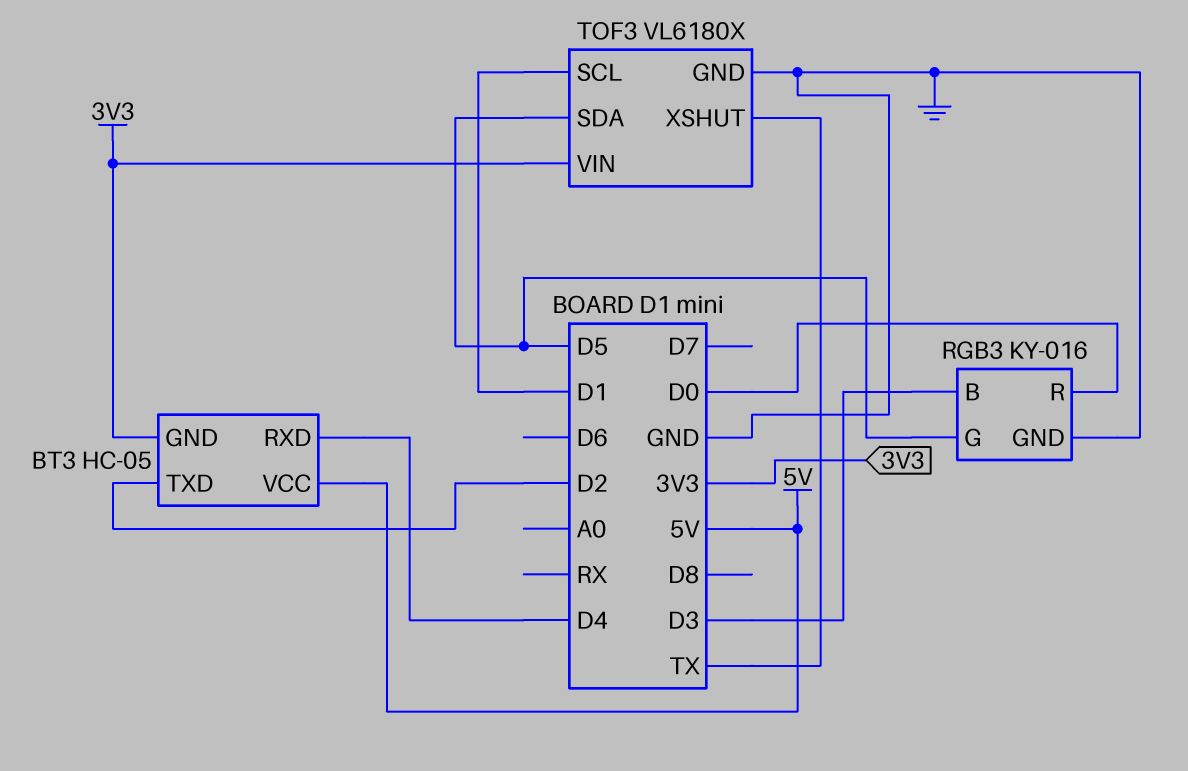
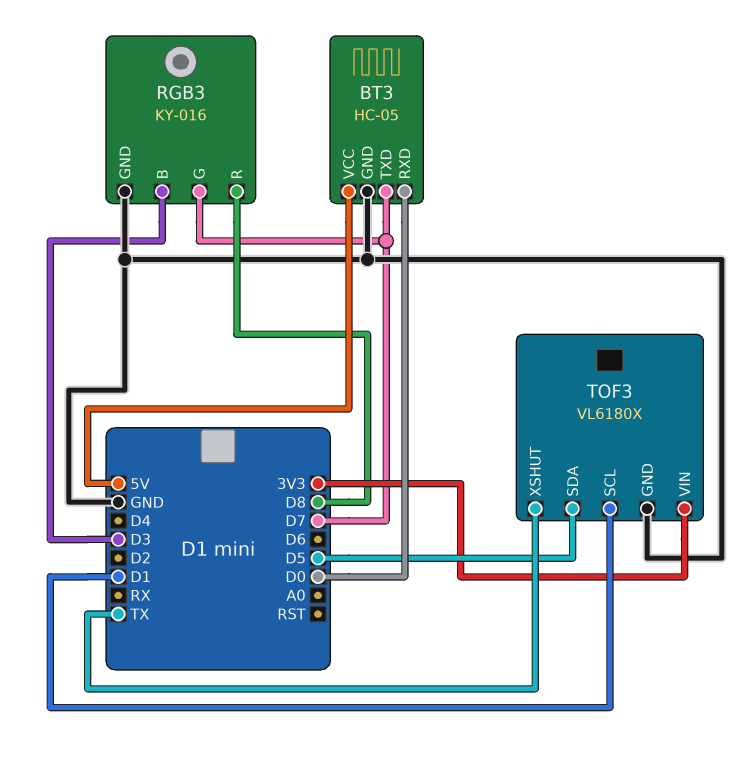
BT3 pin GND: 3V3 -> GND
BT3 pin RXD: D4 -> D0
BT3 pin TXD: D2 -> D7
RGB3 pin G: D5 -> D7
RGB3 pin R: D0 -> D8

